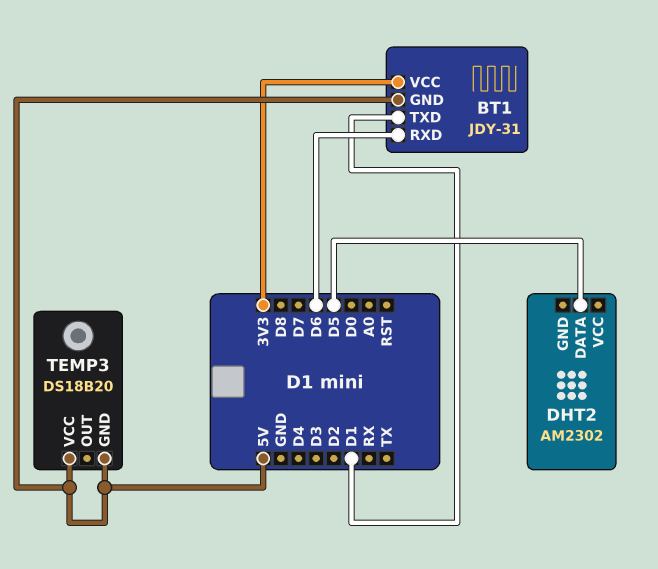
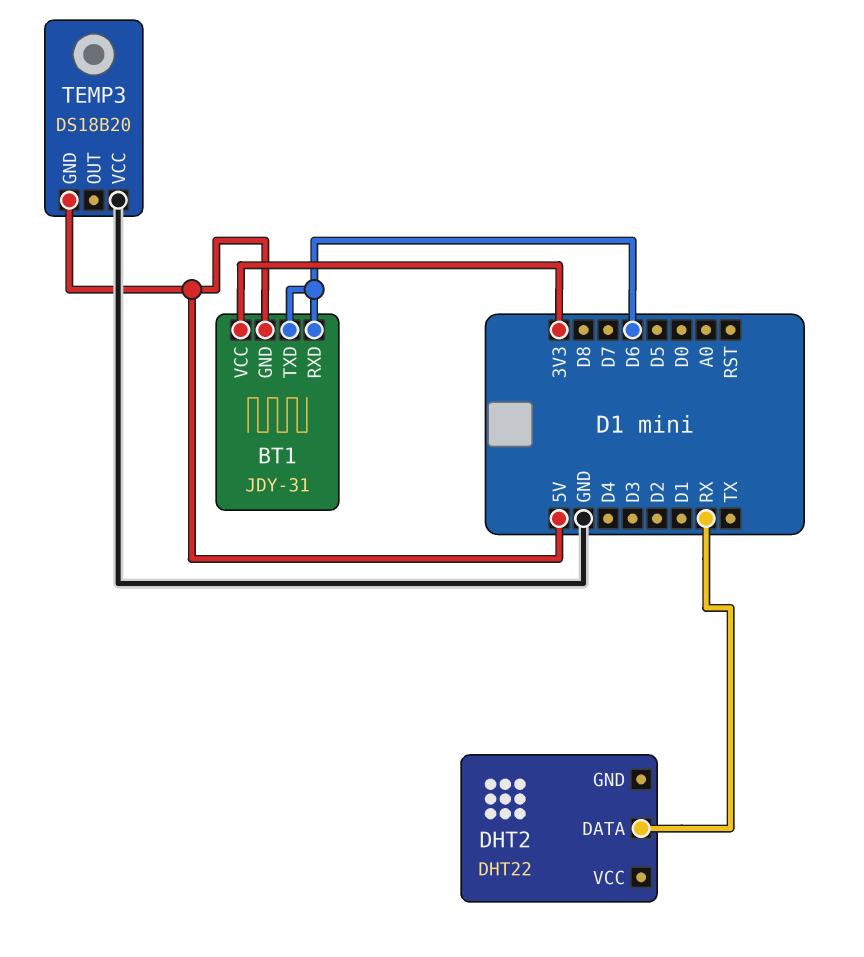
BT1 pin TXD: D1 -> D6
DHT2: AM2302 -> DHT22
DHT2 pin DATA: D5 -> RX
TEMP3 pin VCC: 5V -> GND

